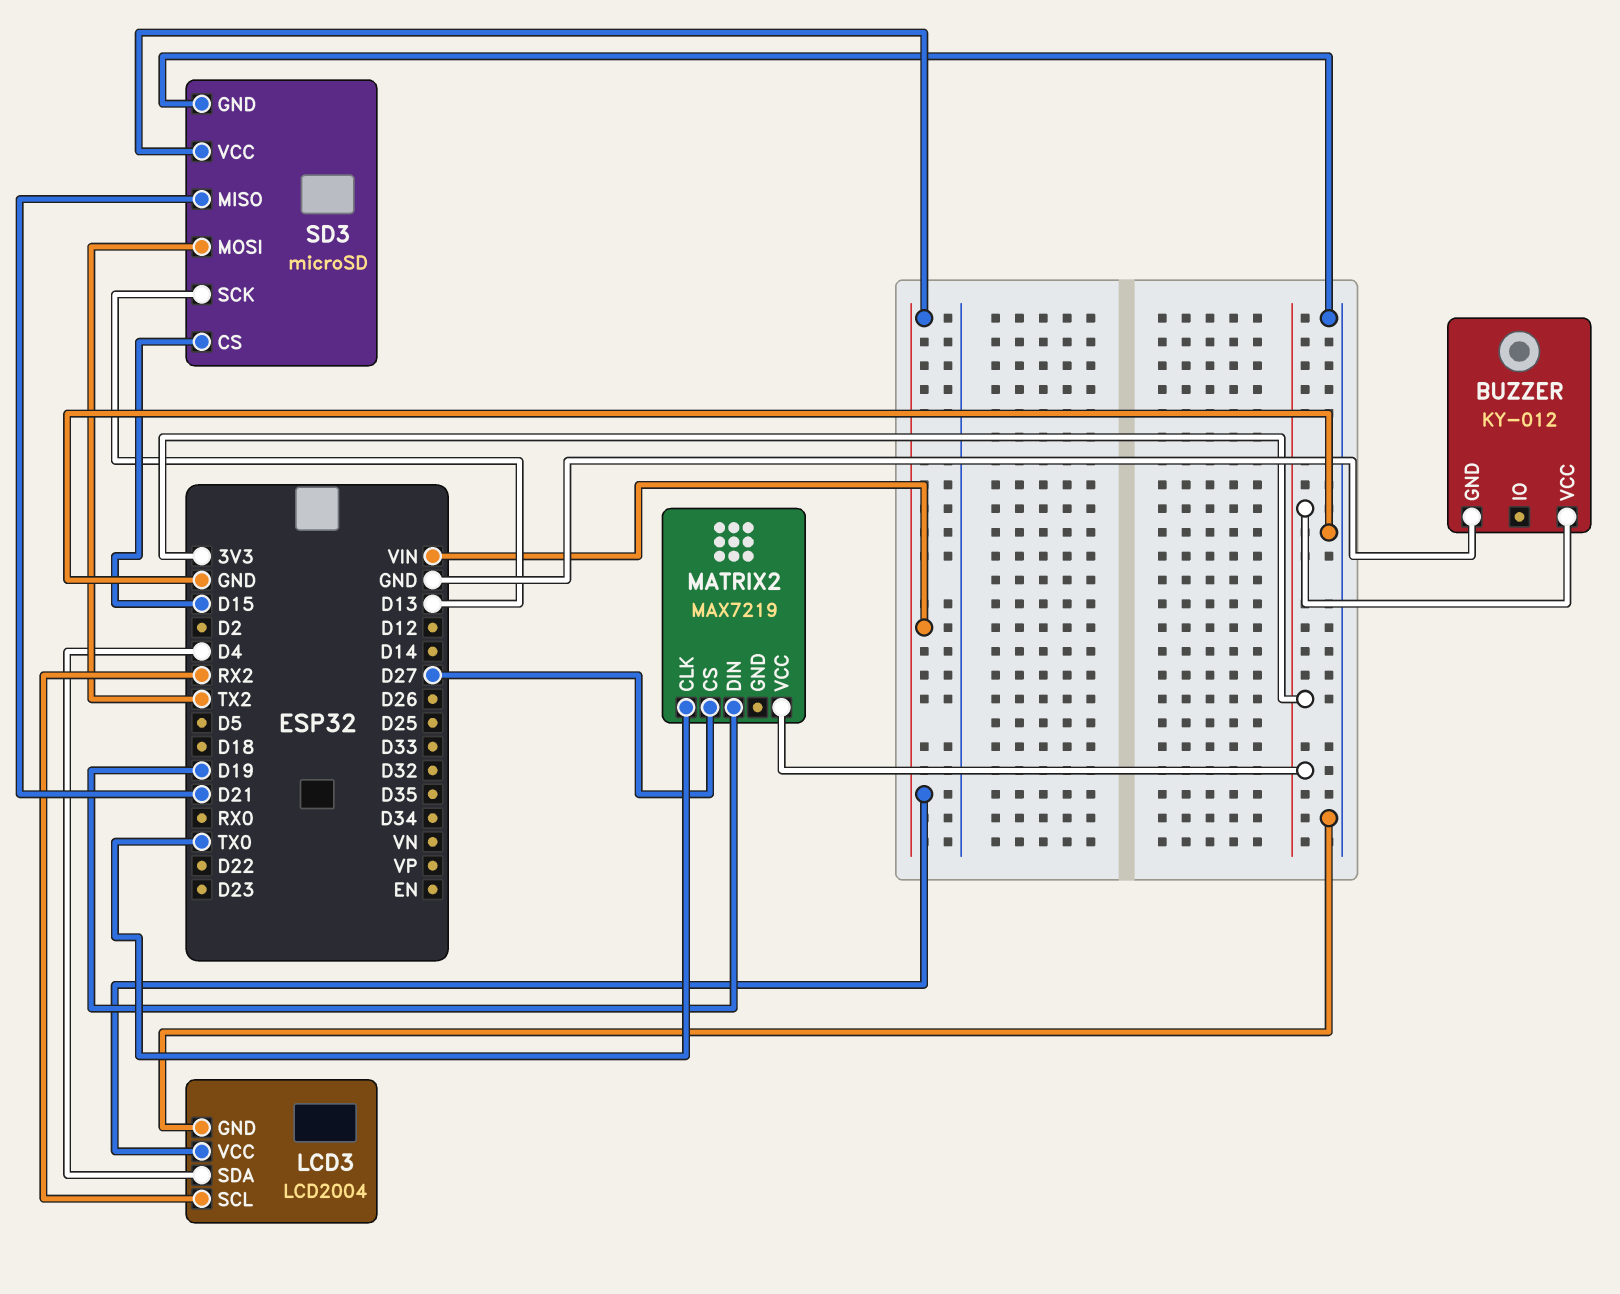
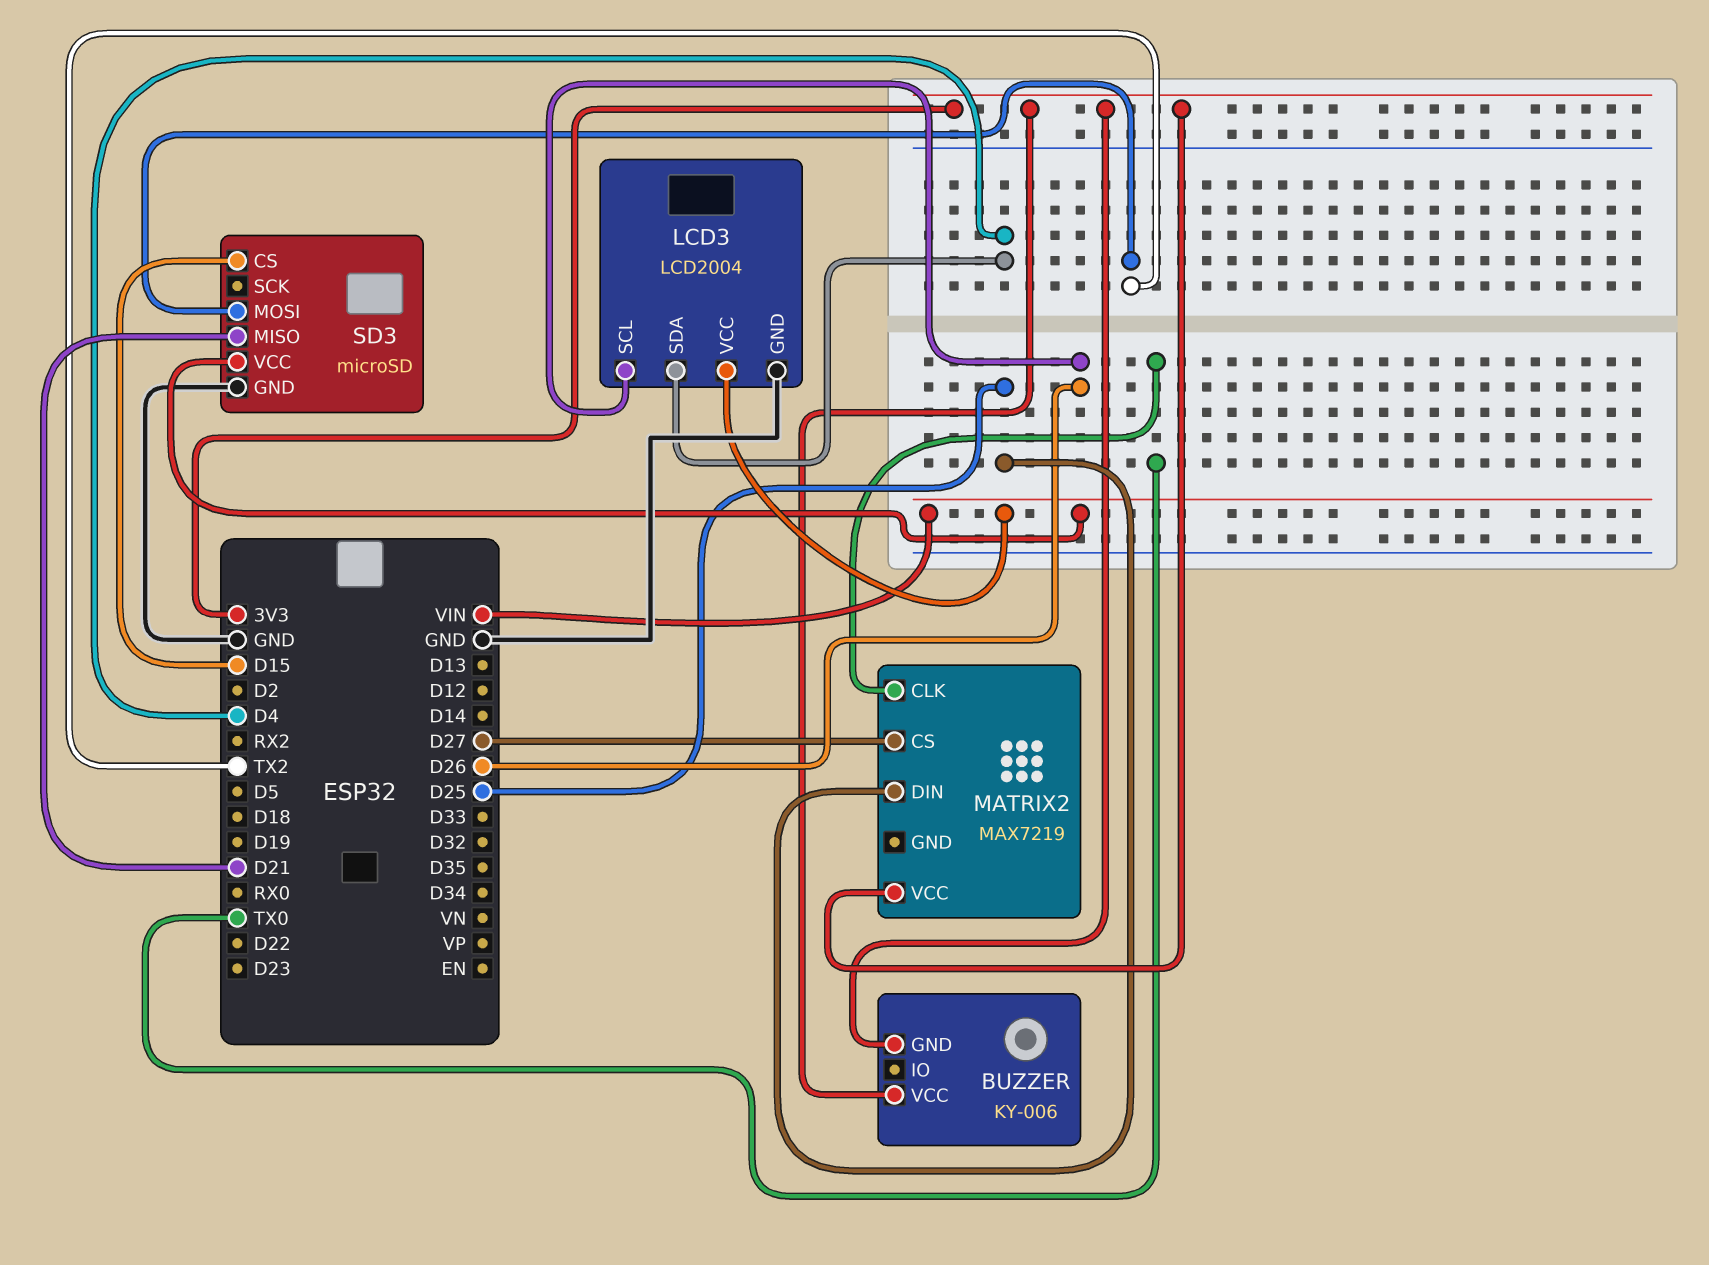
BUZZER: KY-012 -> KY-006
BUZZER pin GND: GND -> 3V3
LCD3 pin SCL: RX2 -> D26
MATRIX2 pin DIN: D19 -> D25
SD3 pin SCK: D13 -> none

